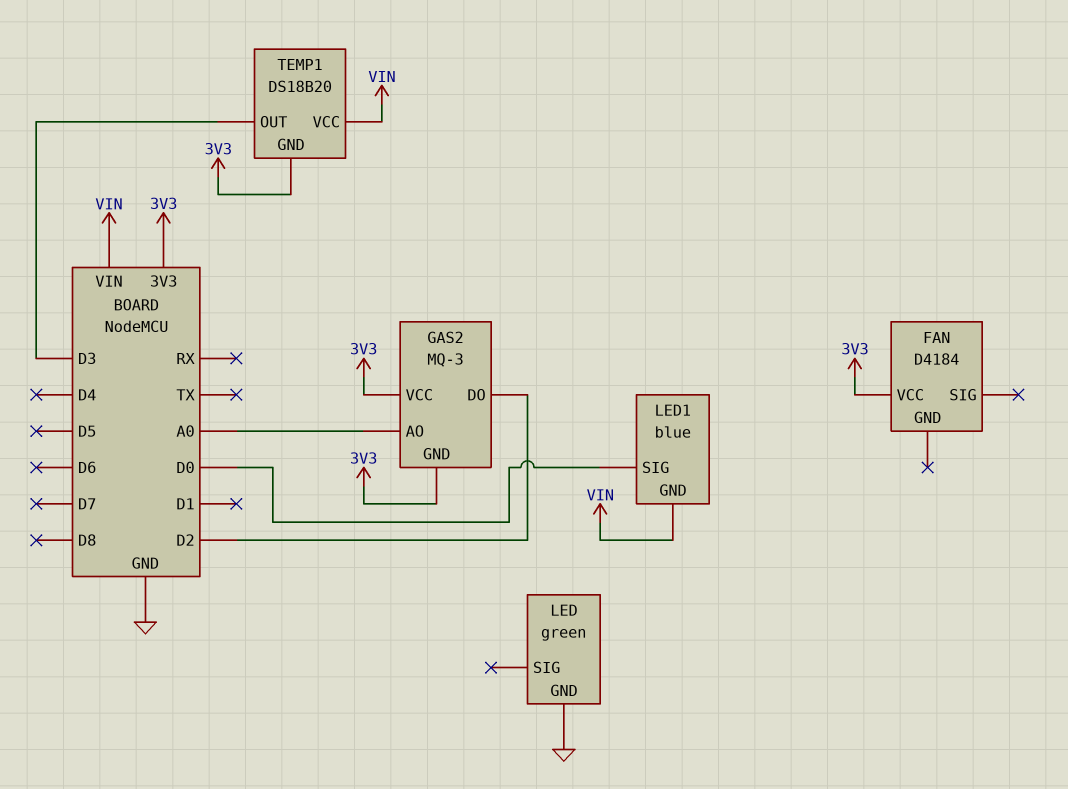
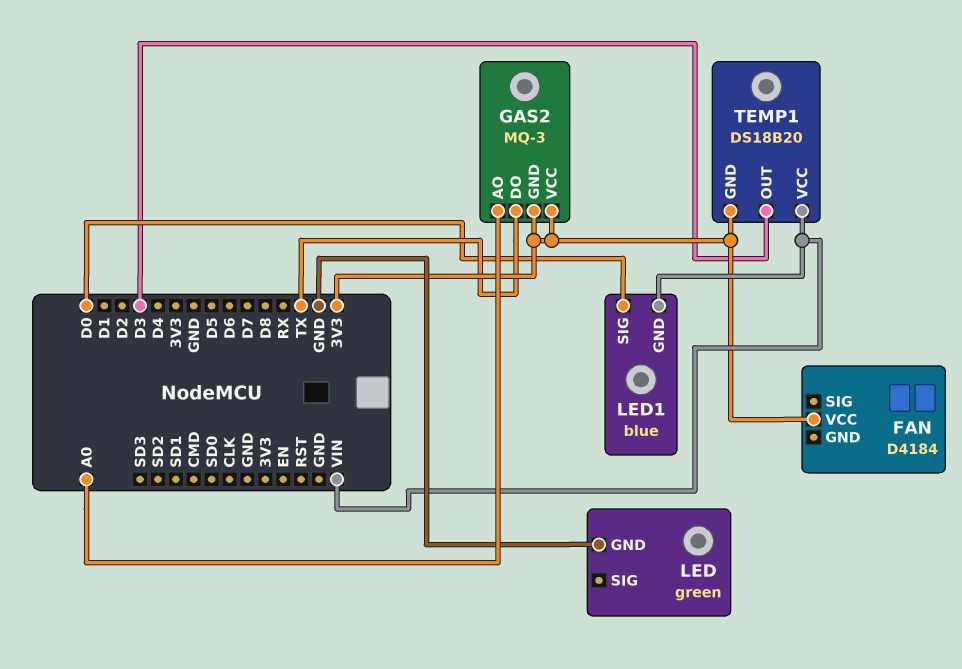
GAS2 pin DO: D2 -> TX

